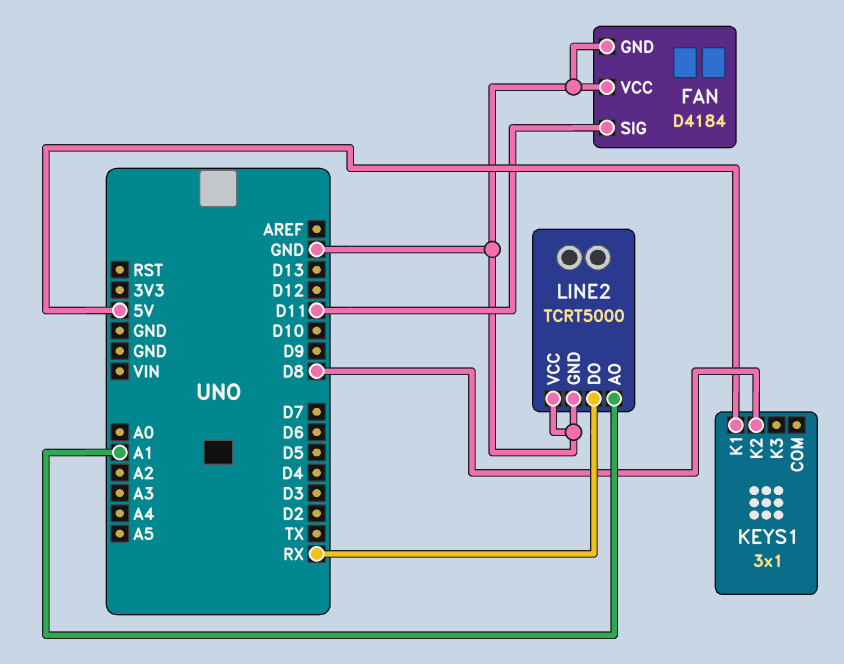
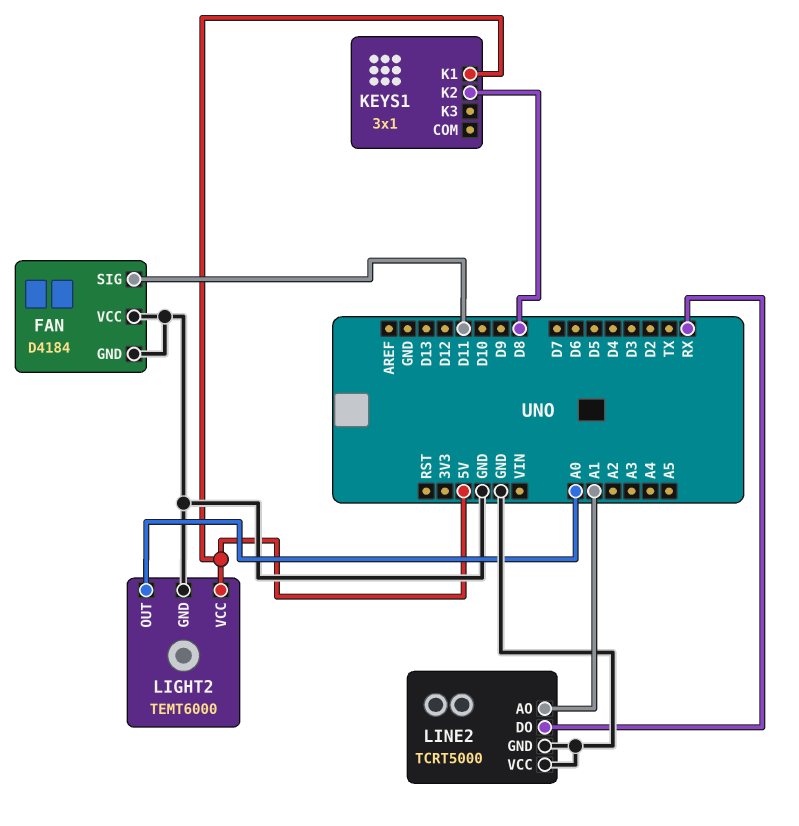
LIGHT2: none -> TEMT6000
LIGHT2 pin GND: none -> GND
LIGHT2 pin OUT: none -> A0
LIGHT2 pin VCC: none -> 5V

